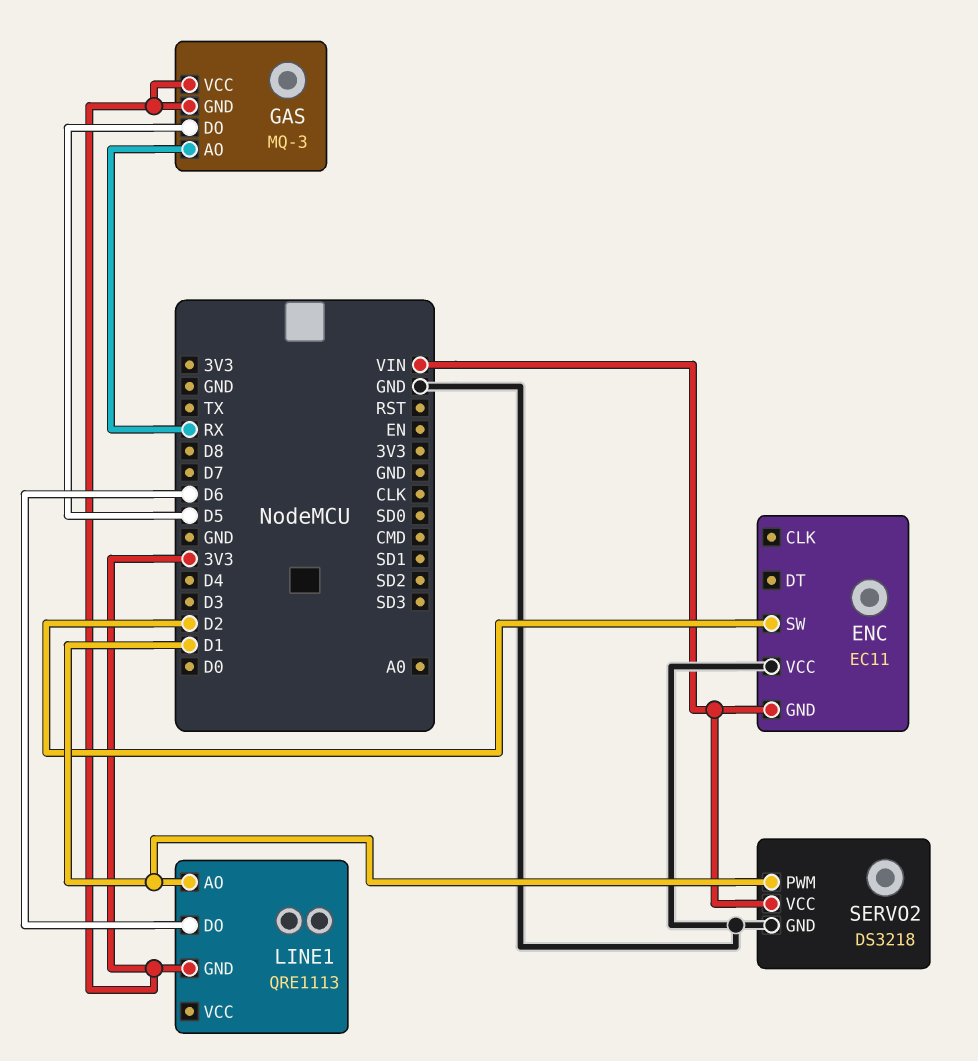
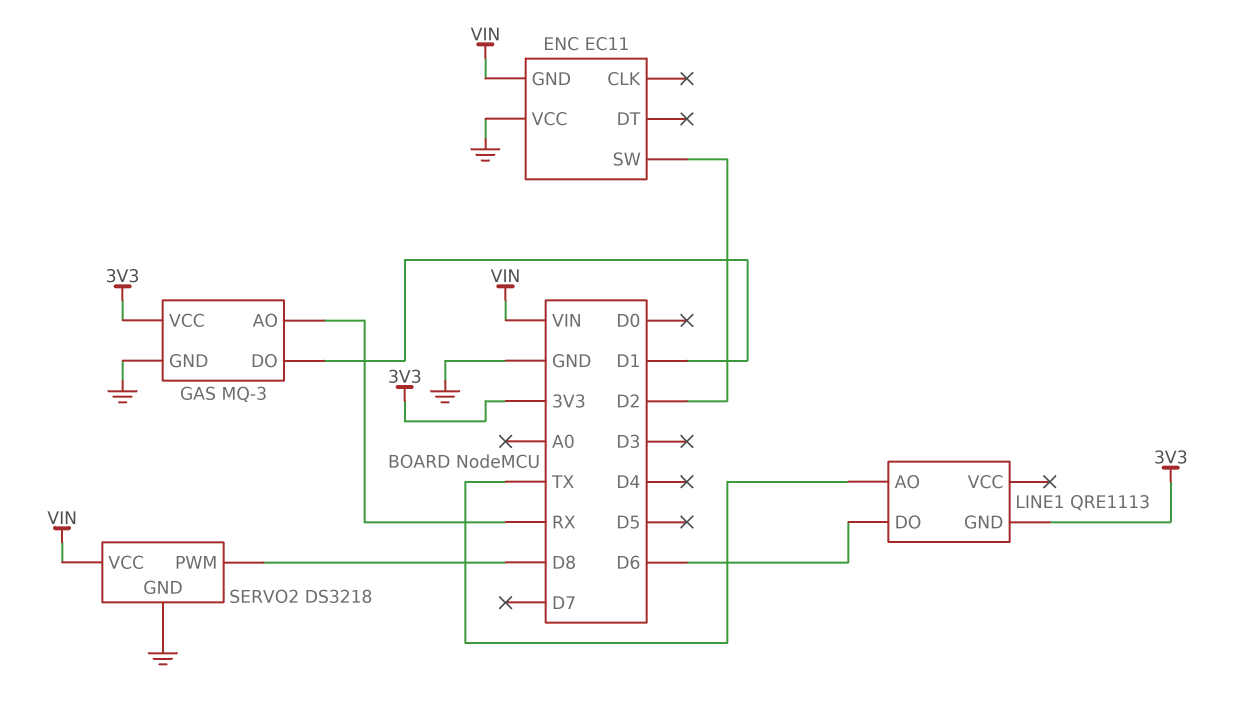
GAS pin DO: D5 -> D1
GAS pin GND: 3V3 -> GND
LINE1 pin AO: D1 -> TX
SERVO2 pin PWM: D1 -> D8

